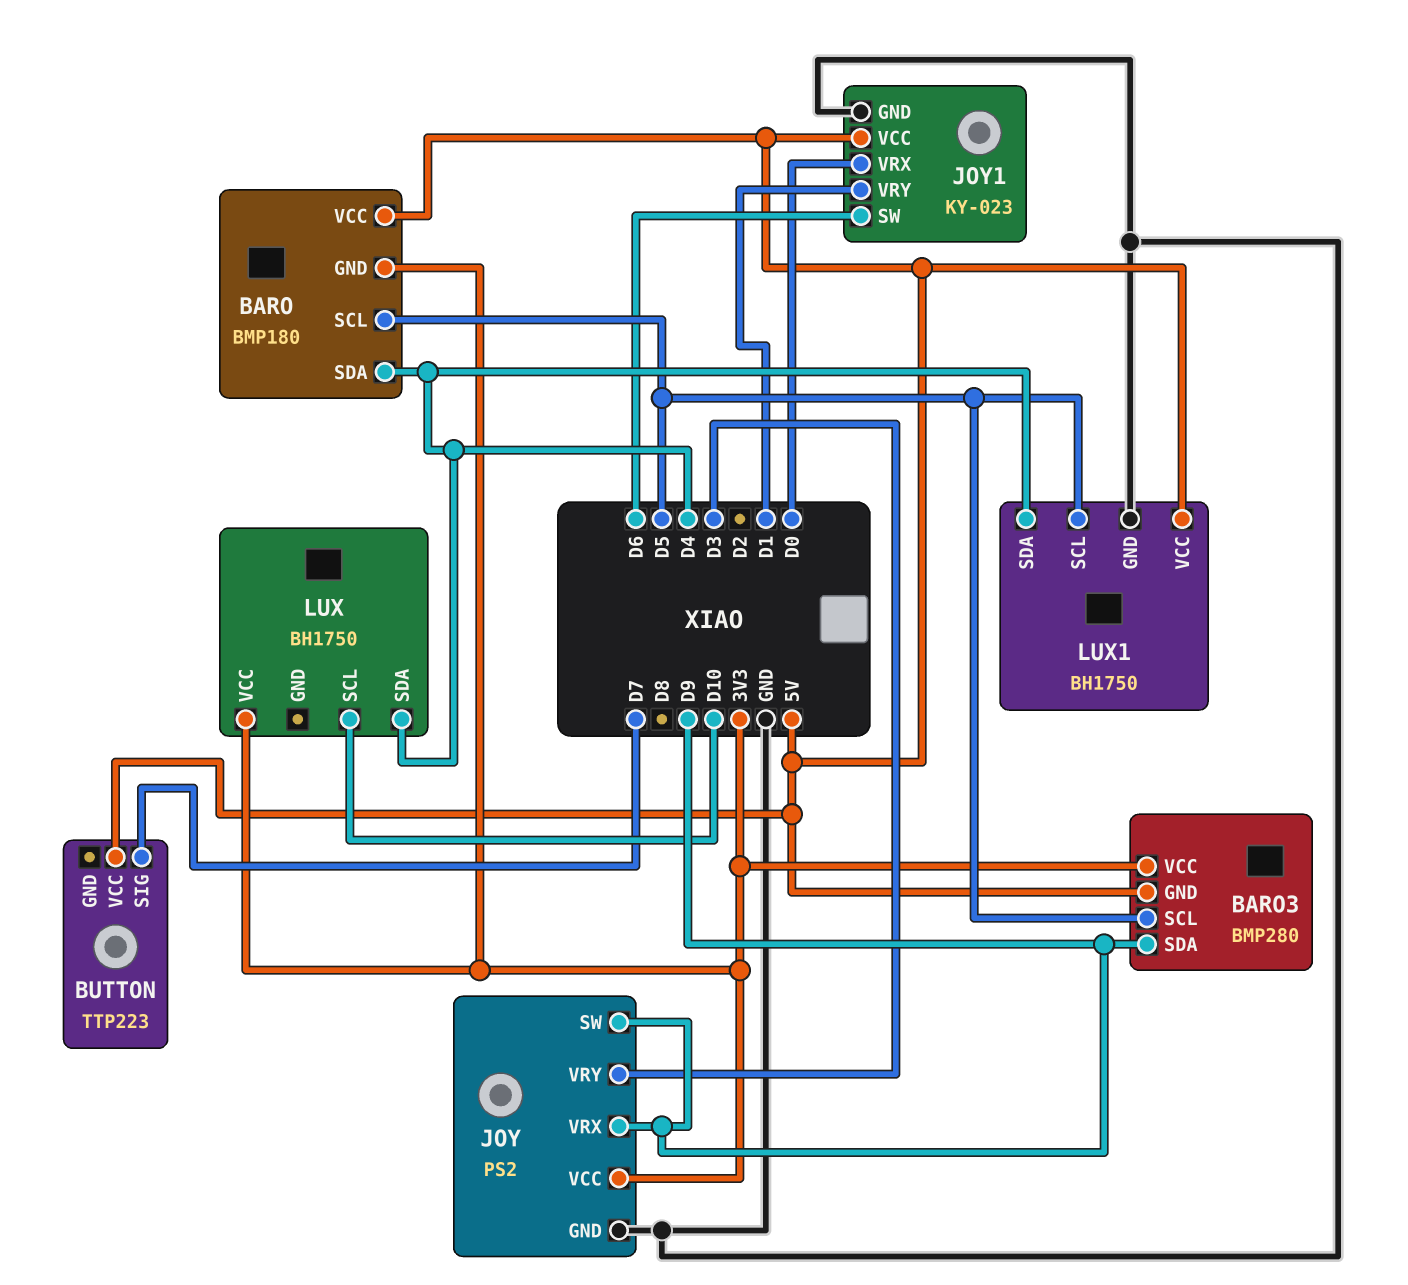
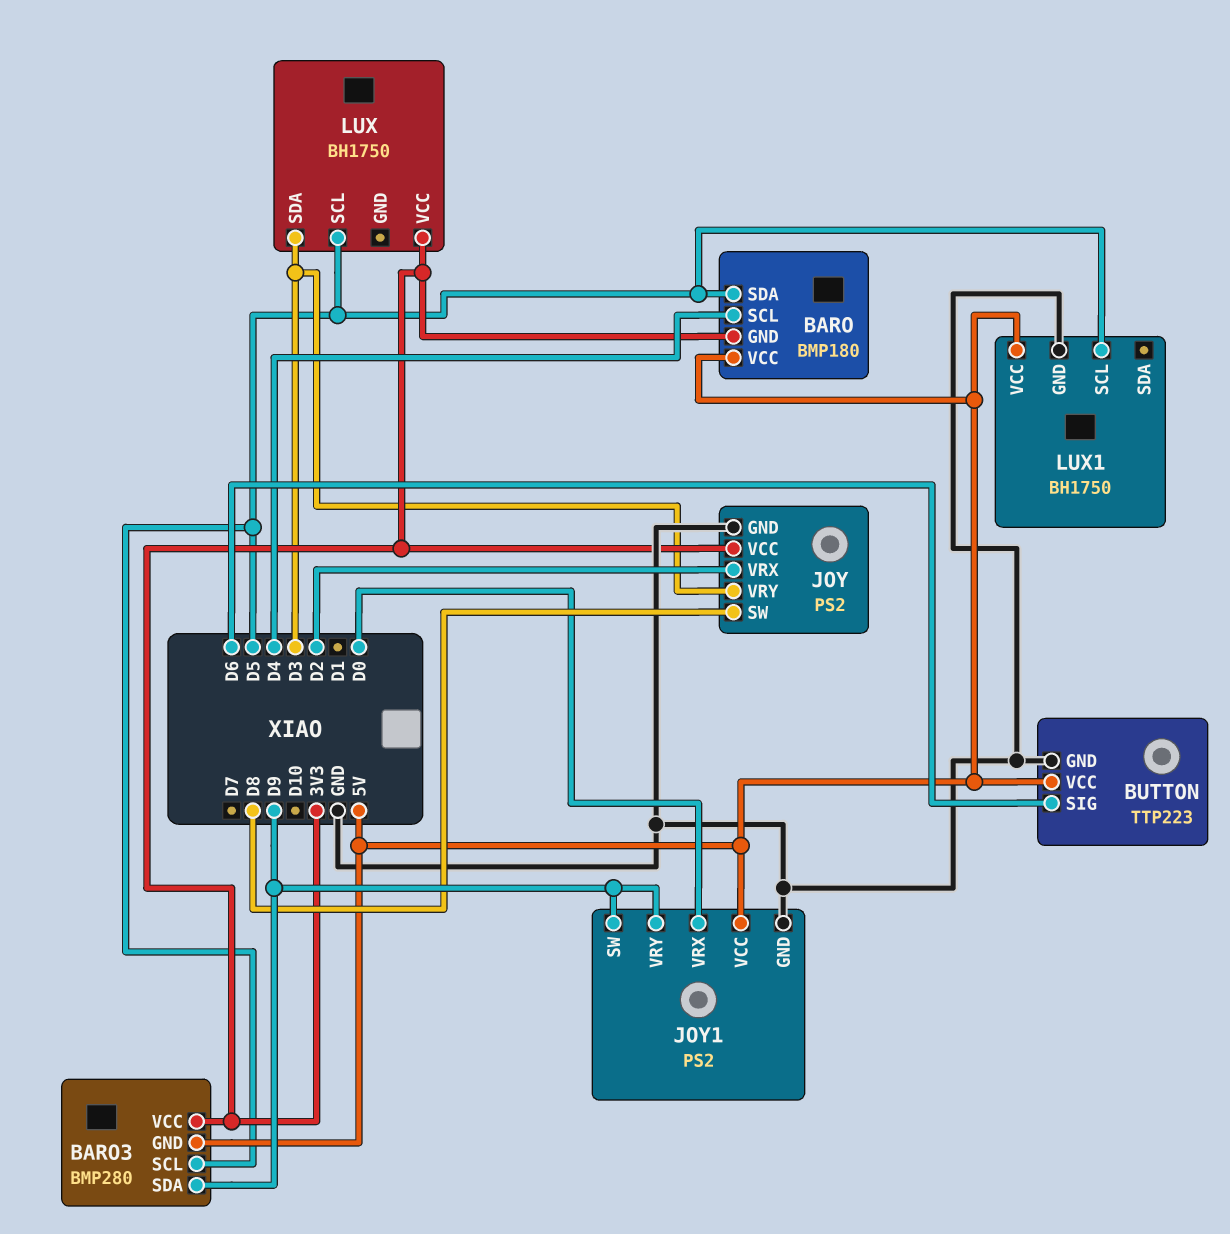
BARO pin SCL: D5 -> D4
BARO pin SDA: D4 -> D5
BUTTON pin GND: none -> GND
BUTTON pin SIG: D7 -> D6
JOY pin SW: D9 -> D8
JOY pin VRX: D9 -> D2
JOY1: KY-023 -> PS2
JOY1 pin SW: D6 -> D9
JOY1 pin VRY: D1 -> D9
LUX pin SCL: D10 -> D5
LUX pin SDA: D4 -> D3
LUX1 pin SDA: D4 -> none

